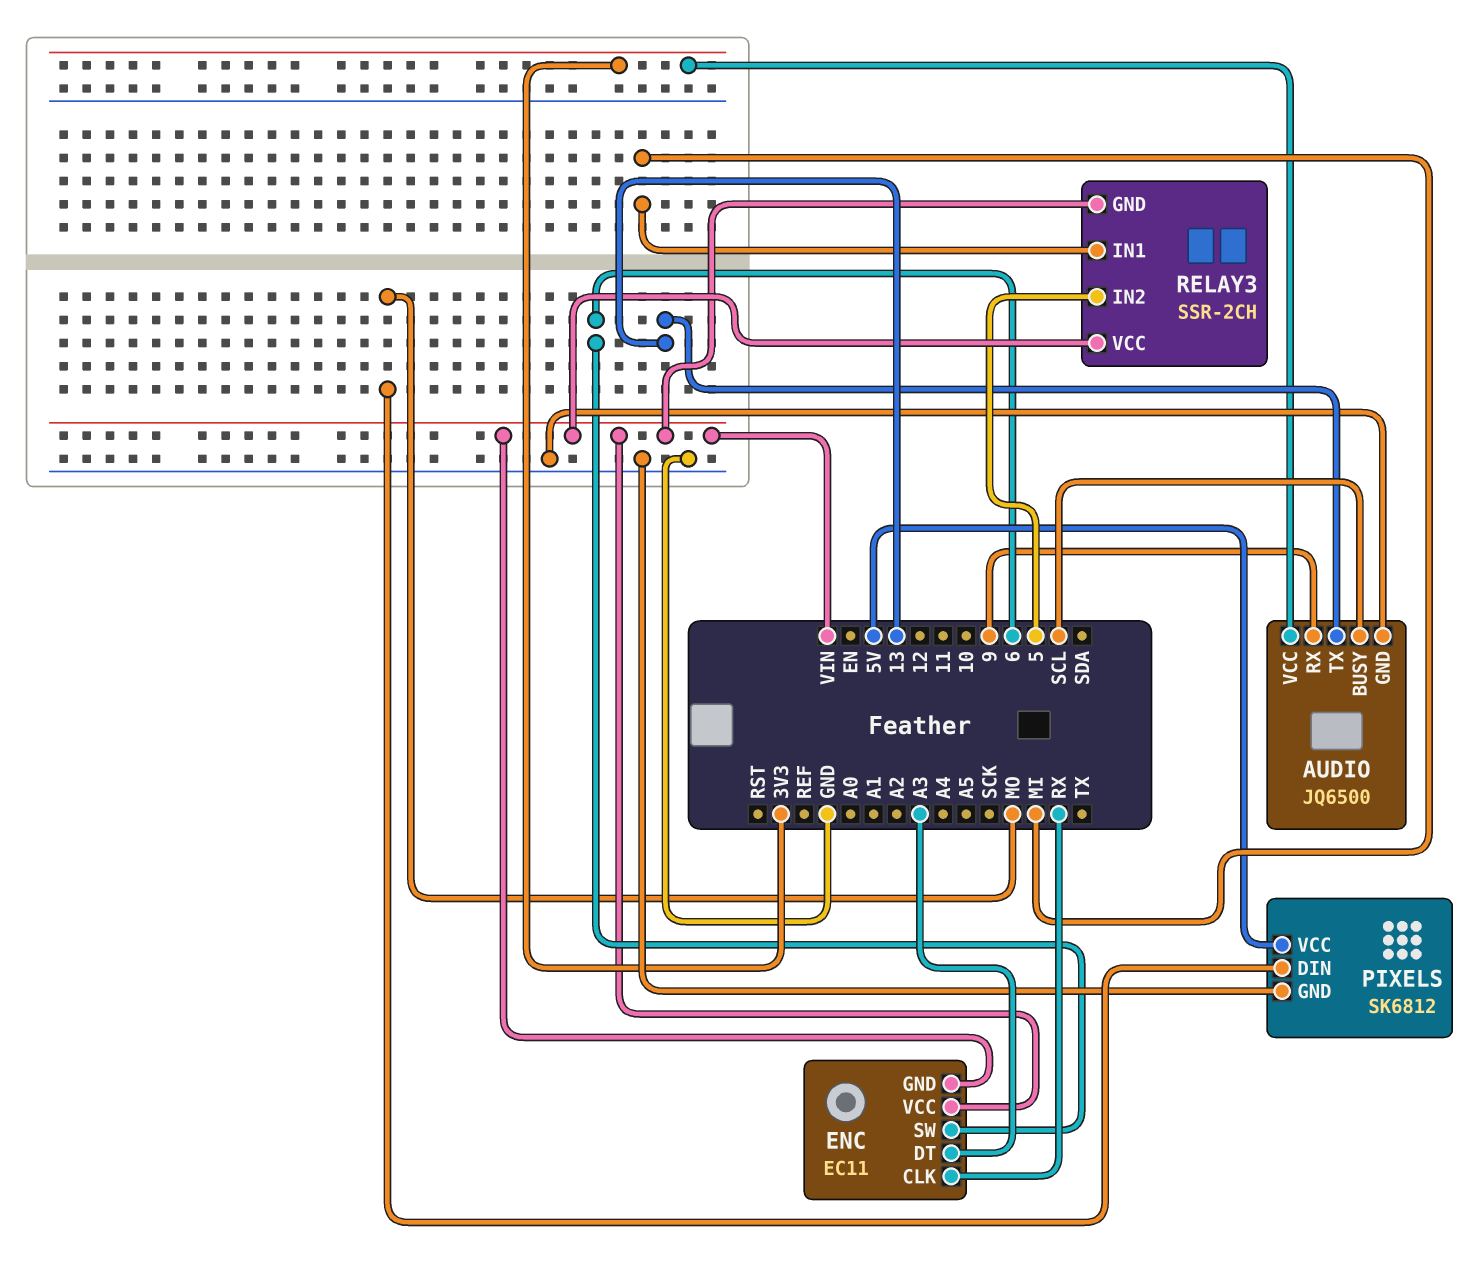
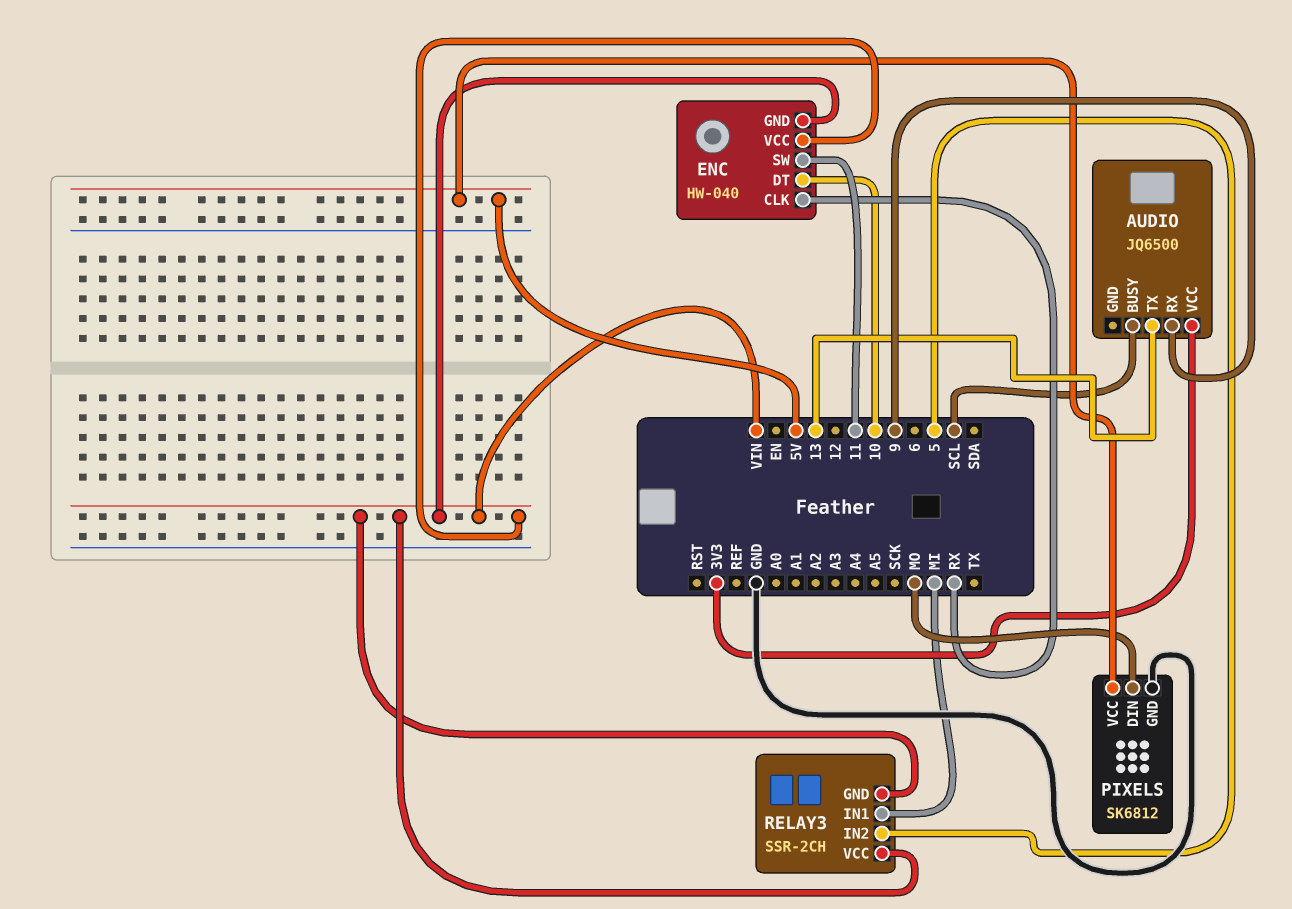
AUDIO pin GND: GND -> none
ENC: EC11 -> HW-040
ENC pin DT: A3 -> 10
ENC pin SW: 6 -> 11

